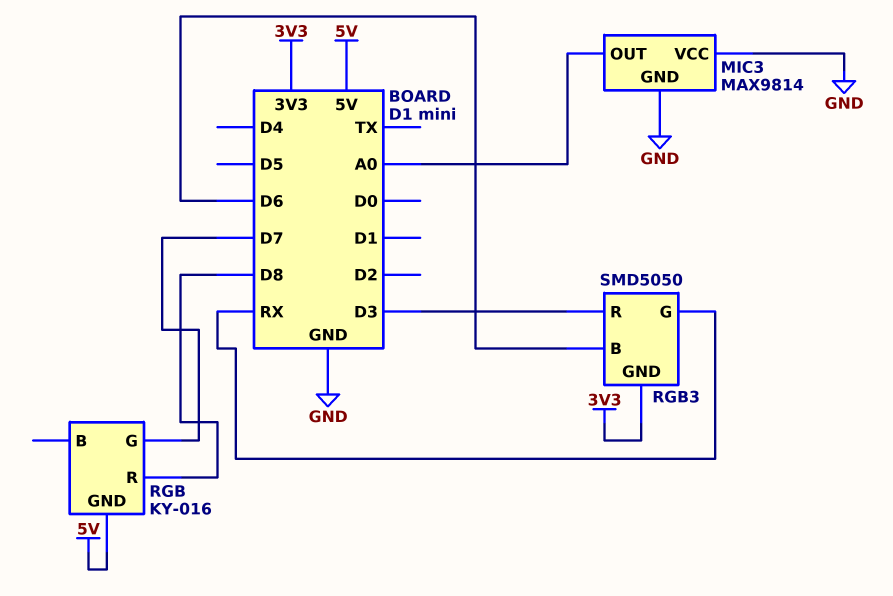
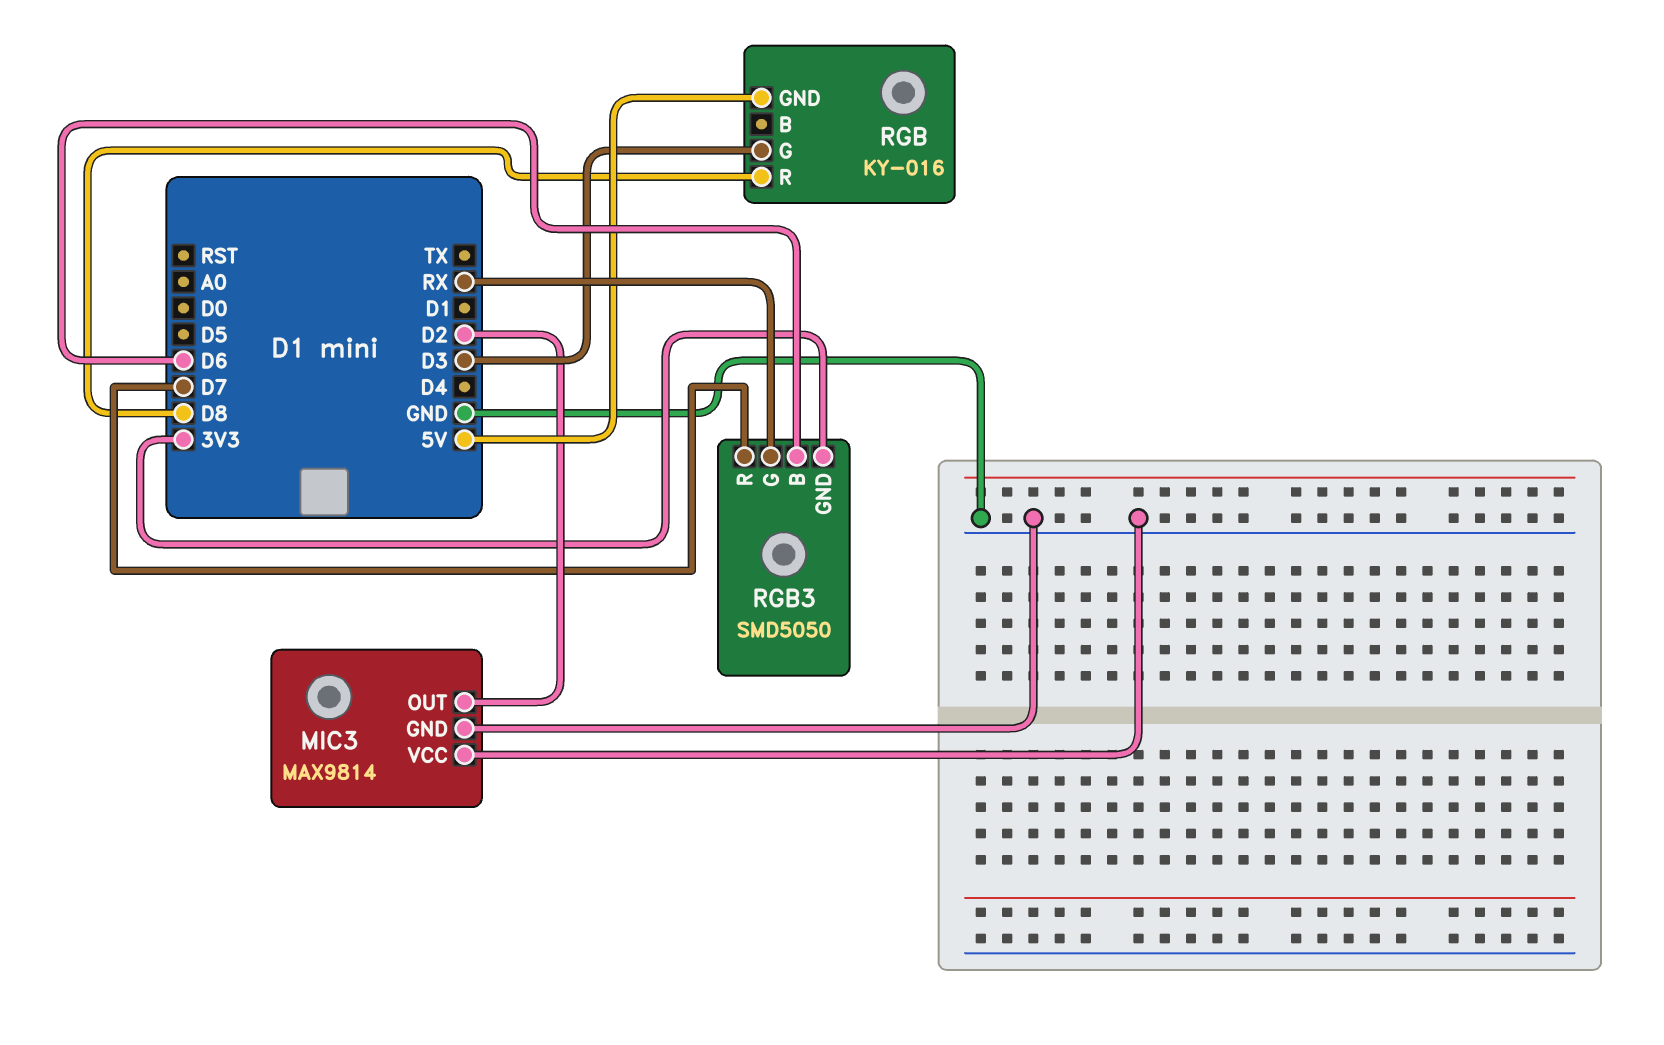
MIC3 pin OUT: A0 -> D2
RGB pin G: D7 -> D3
RGB3 pin R: D3 -> D7

